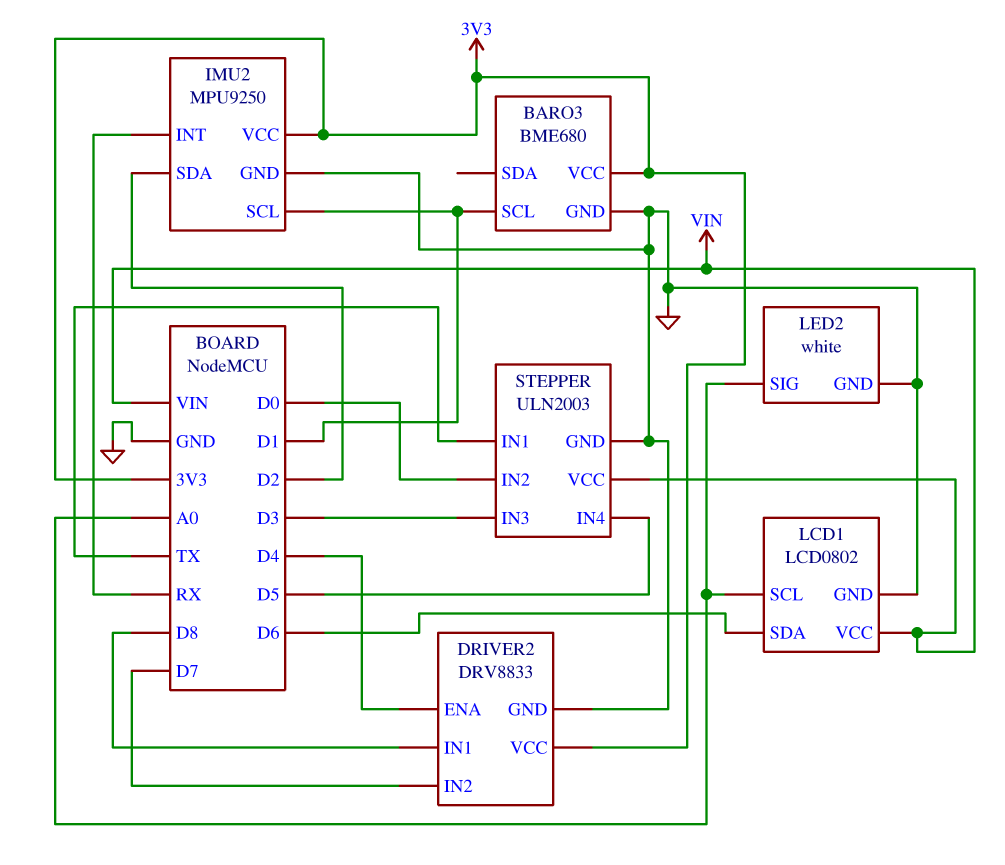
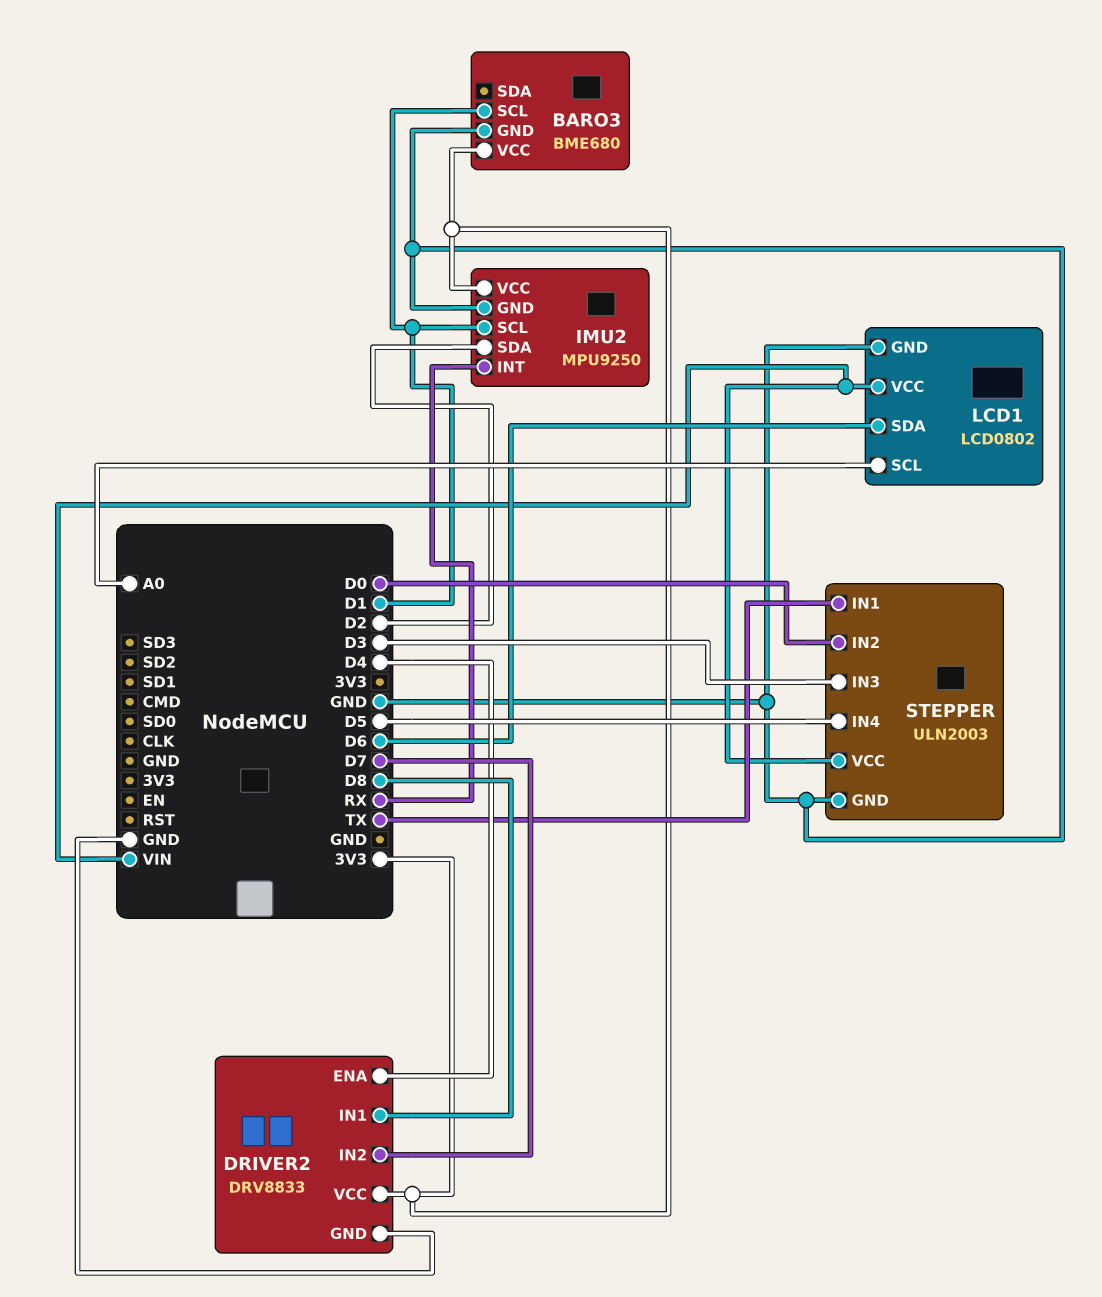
LED2: white -> none
LED2 pin GND: GND -> none
LED2 pin SIG: A0 -> none

